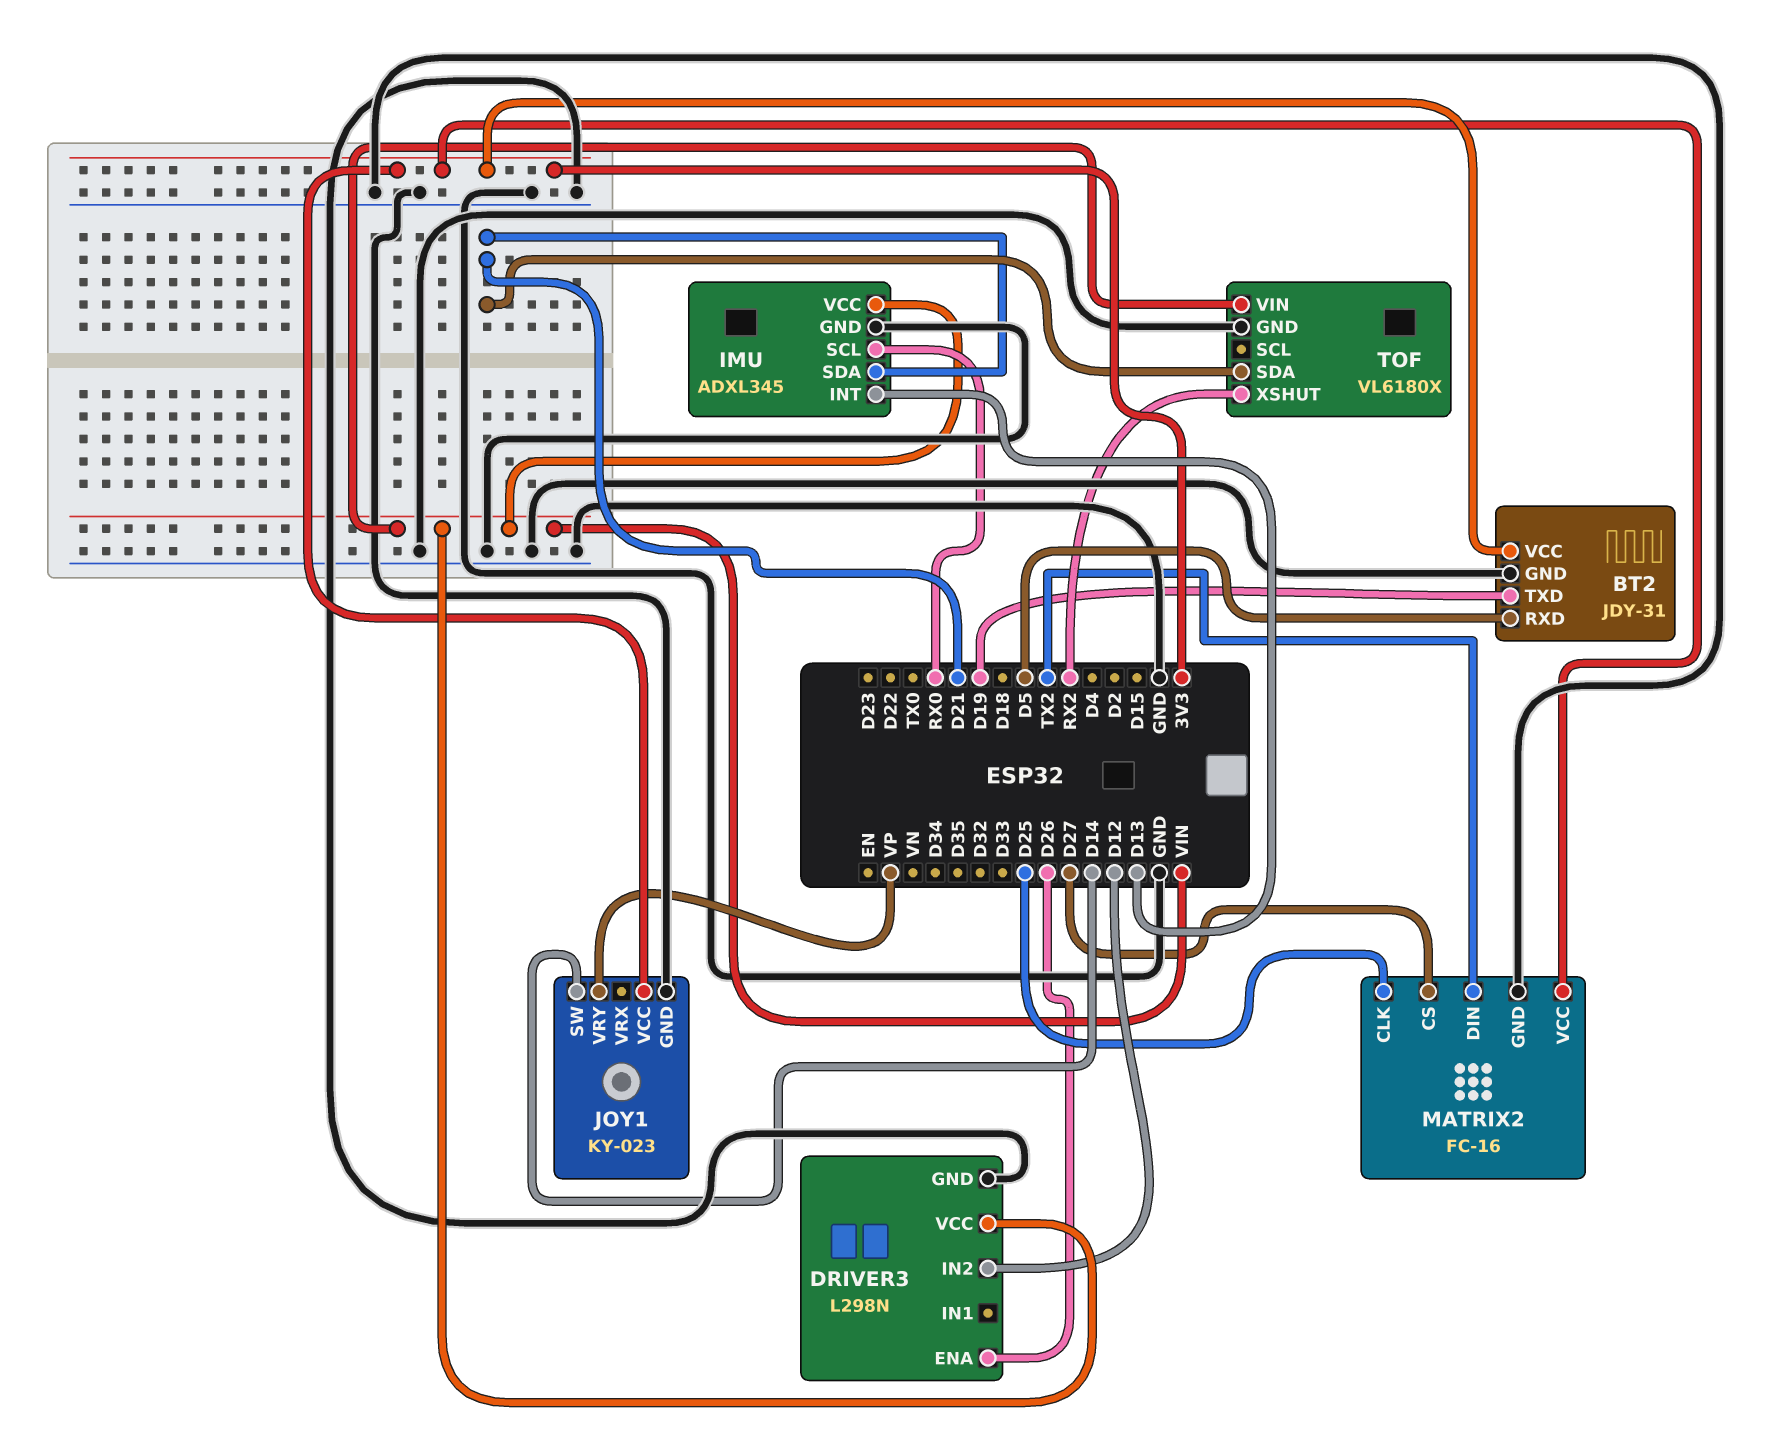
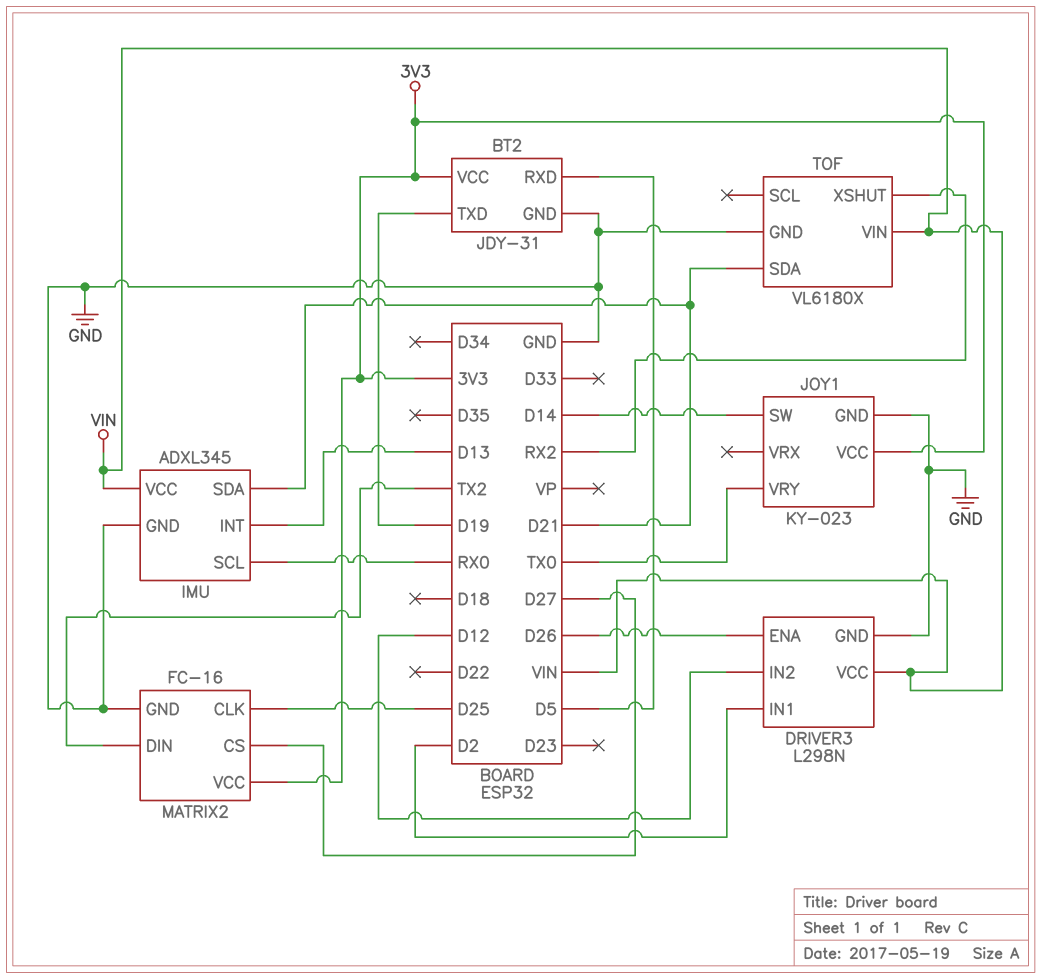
DRIVER3 pin IN1: none -> D2
JOY1 pin VRY: VP -> TX0

